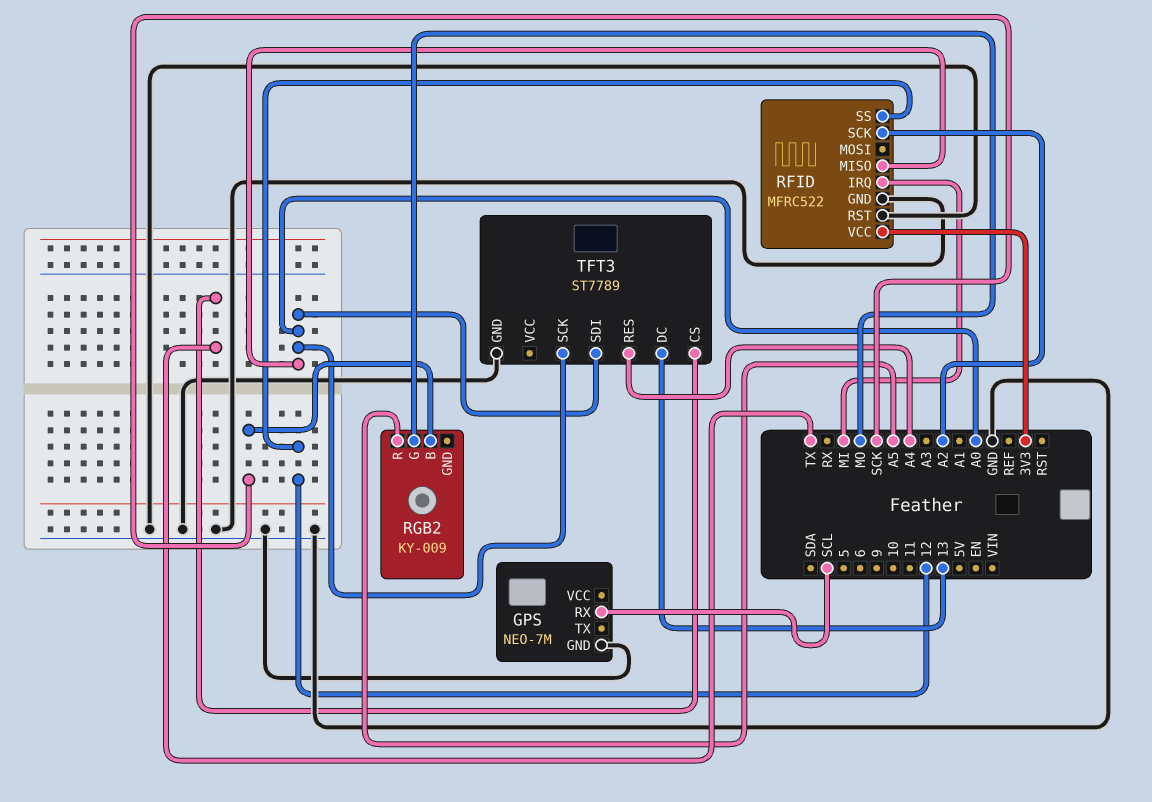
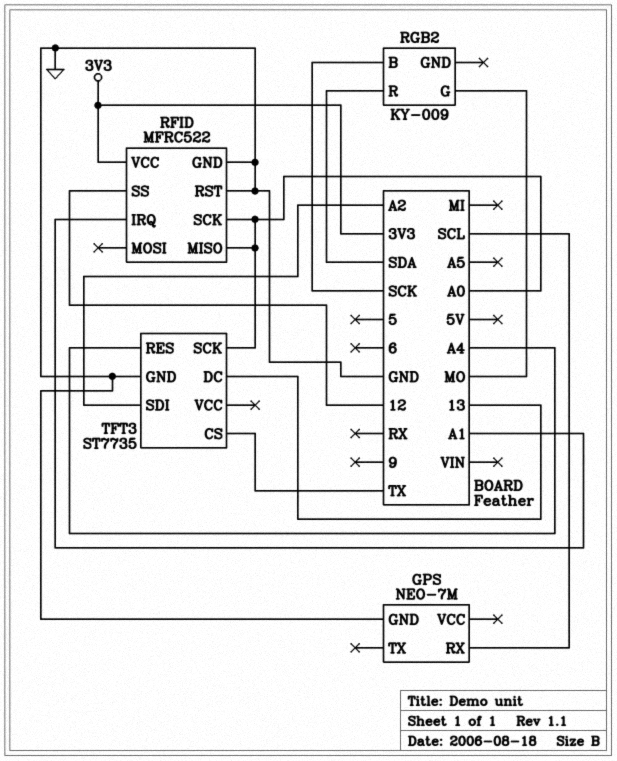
RFID pin IRQ: MI -> A1
RFID pin SCK: A2 -> A0
RGB2 pin R: A5 -> SDA
TFT3: ST7789 -> ST7735
TFT3 pin SDI: A0 -> A2

